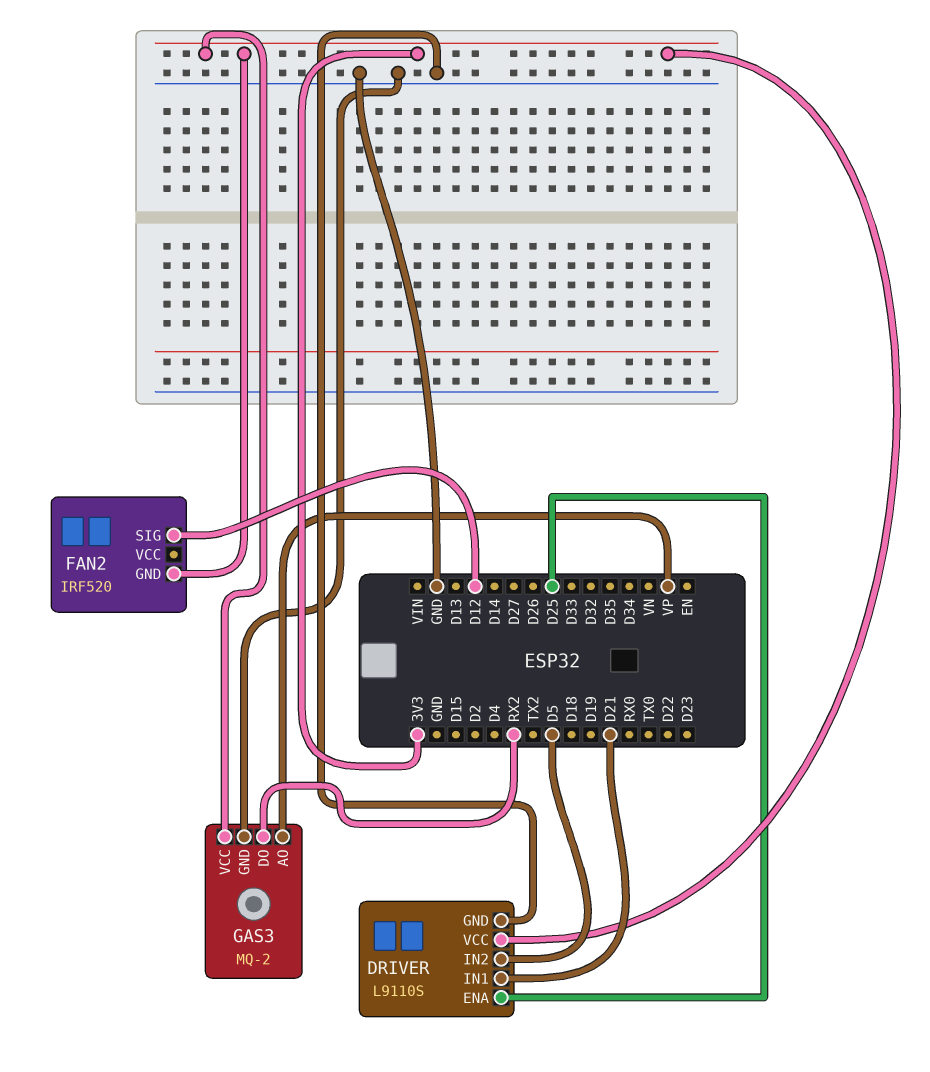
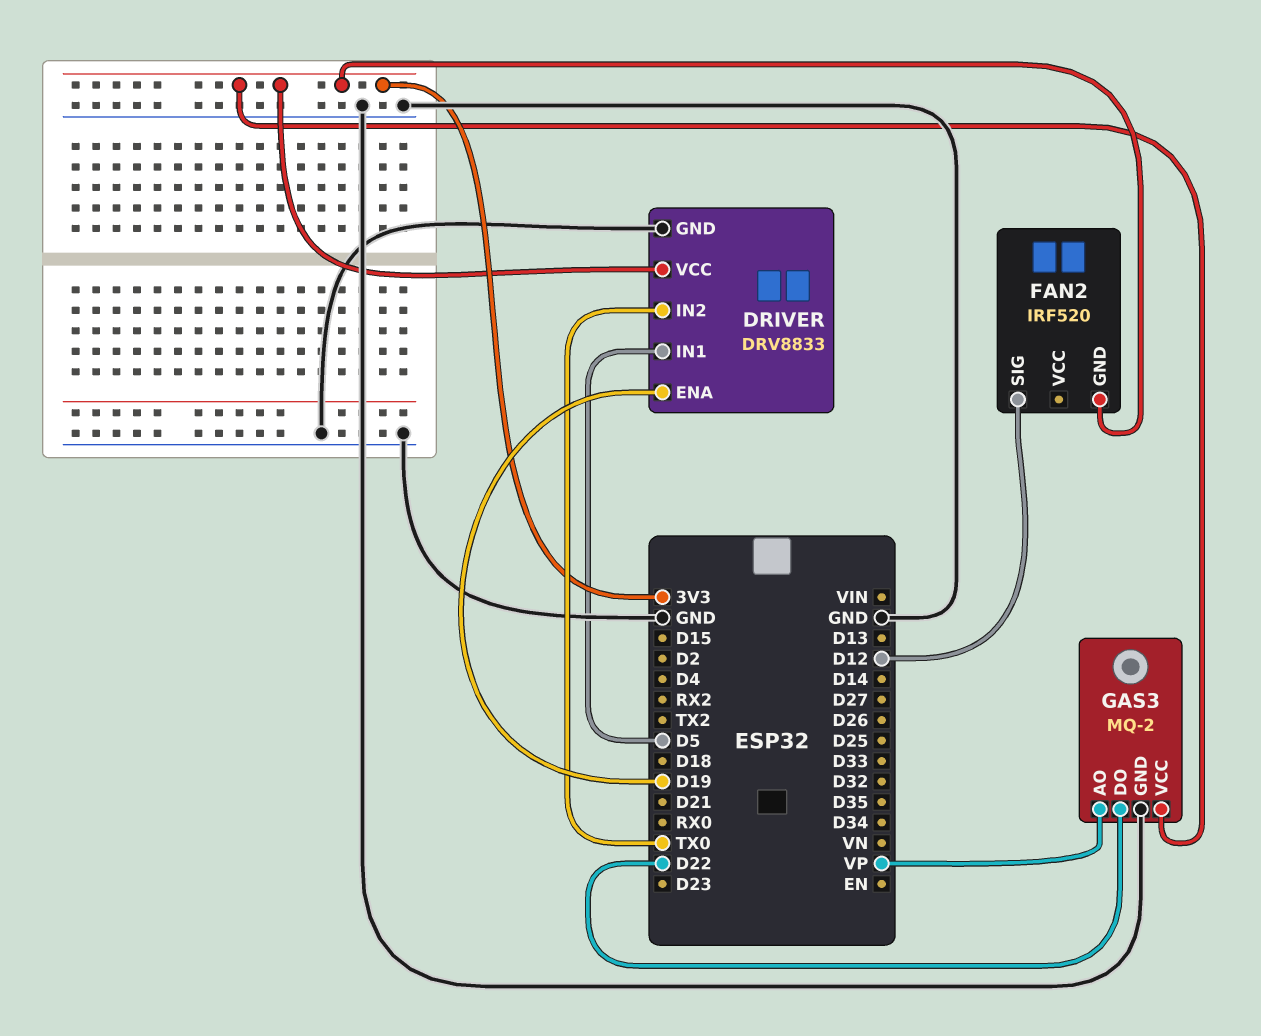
DRIVER: L9110S -> DRV8833
DRIVER pin ENA: D25 -> D19
DRIVER pin IN1: D21 -> D5
DRIVER pin IN2: D5 -> TX0
GAS3 pin DO: RX2 -> D22

